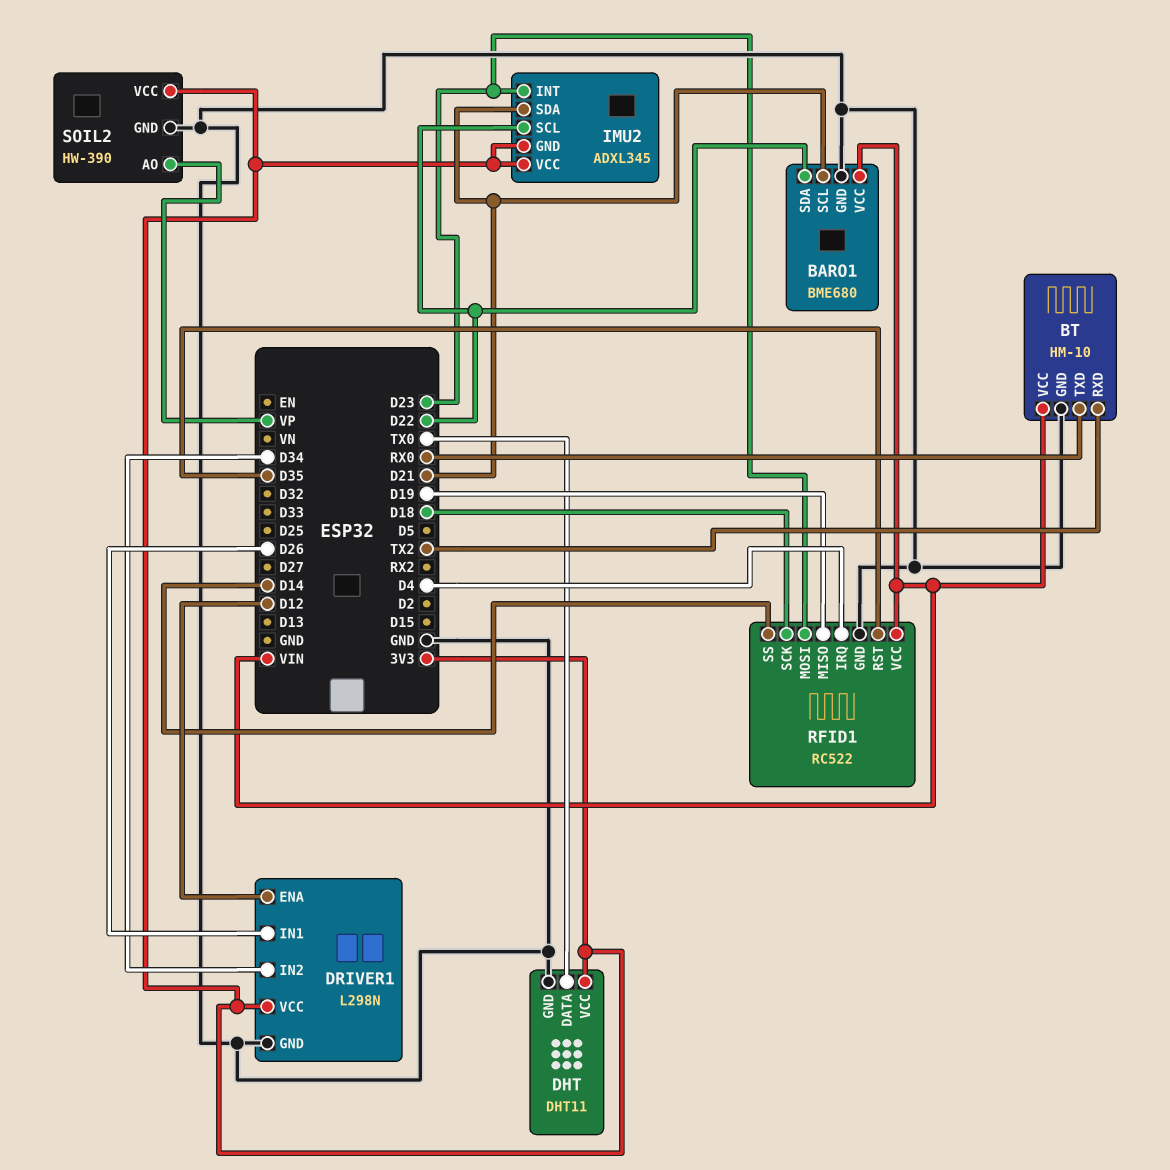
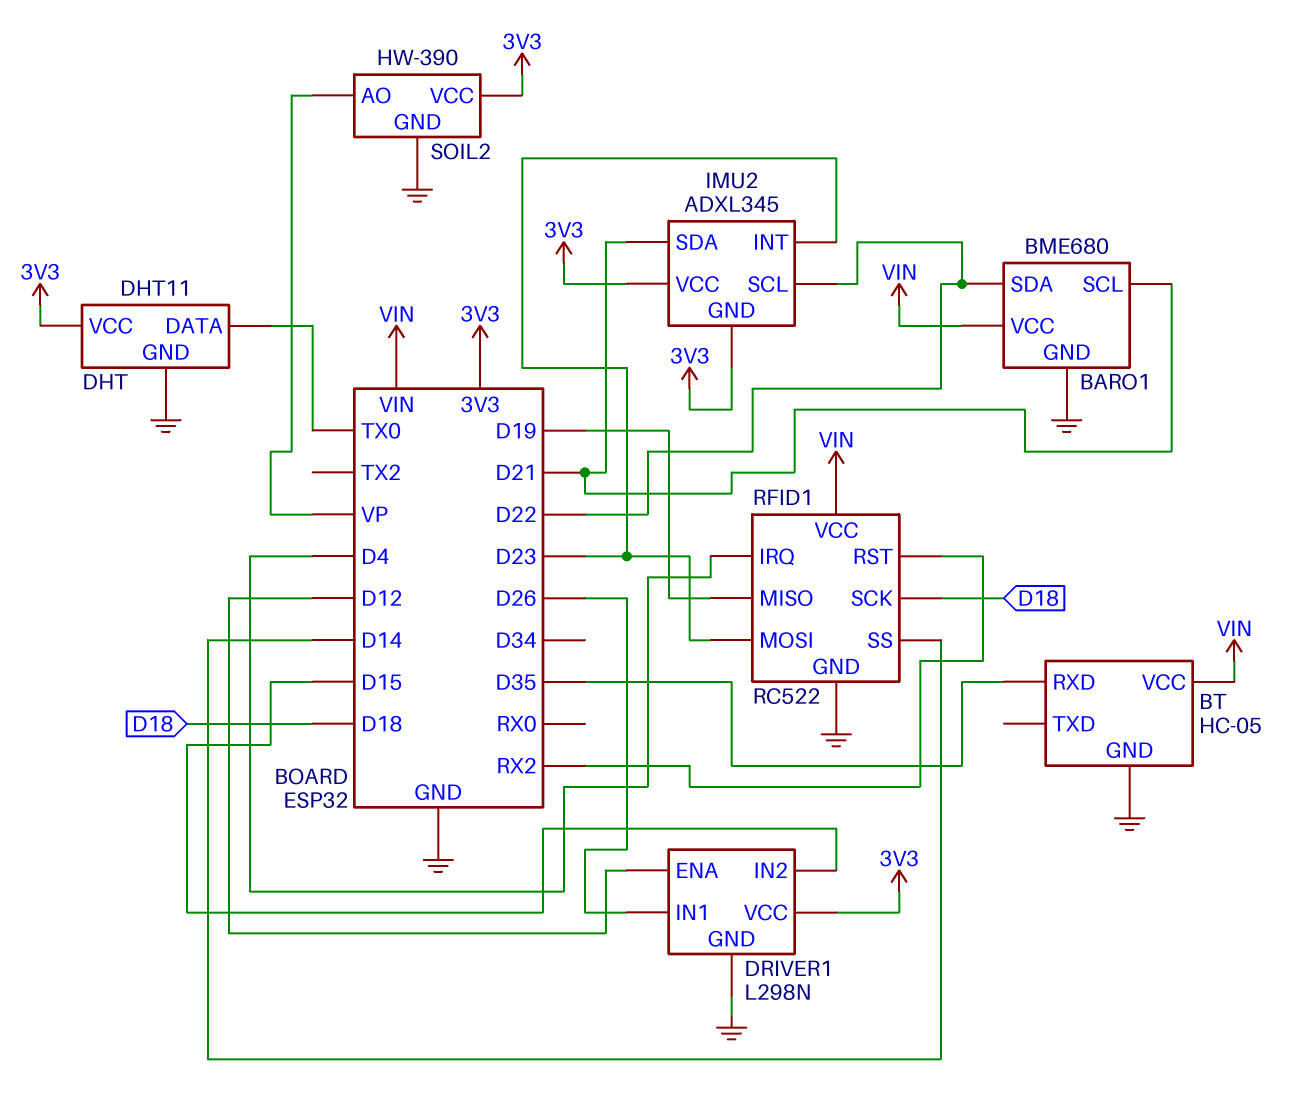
BT: HM-10 -> HC-05
BT pin RXD: TX2 -> D35
BT pin TXD: RX0 -> none
DRIVER1 pin IN2: D34 -> D15
RFID1 pin RST: D35 -> RX2

